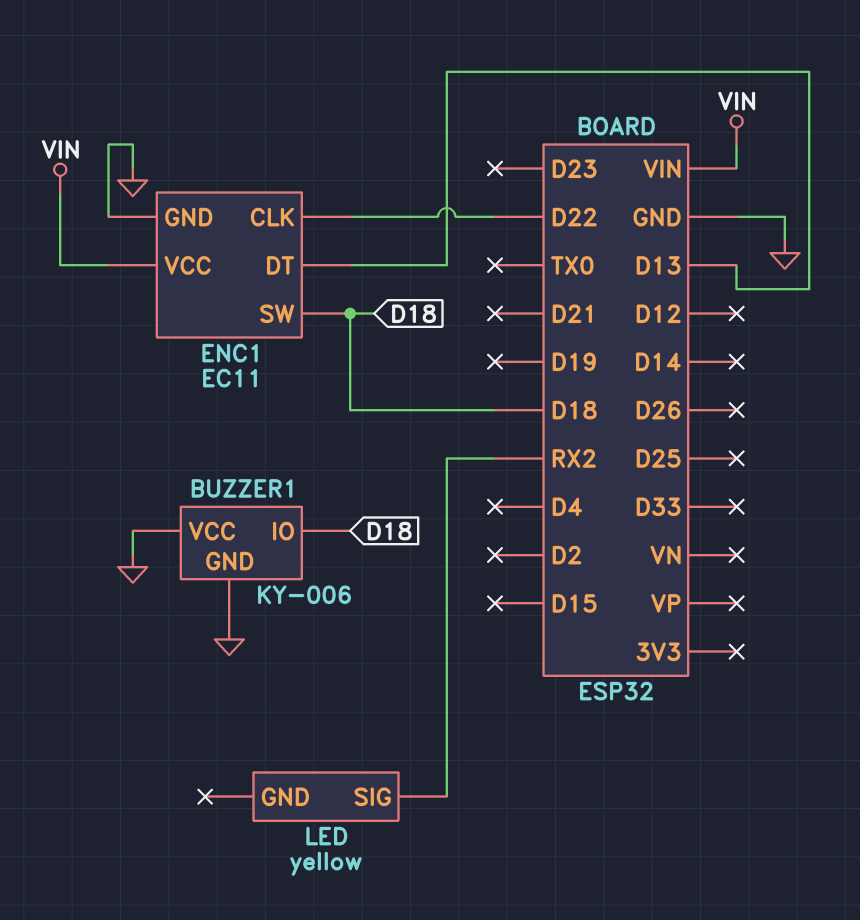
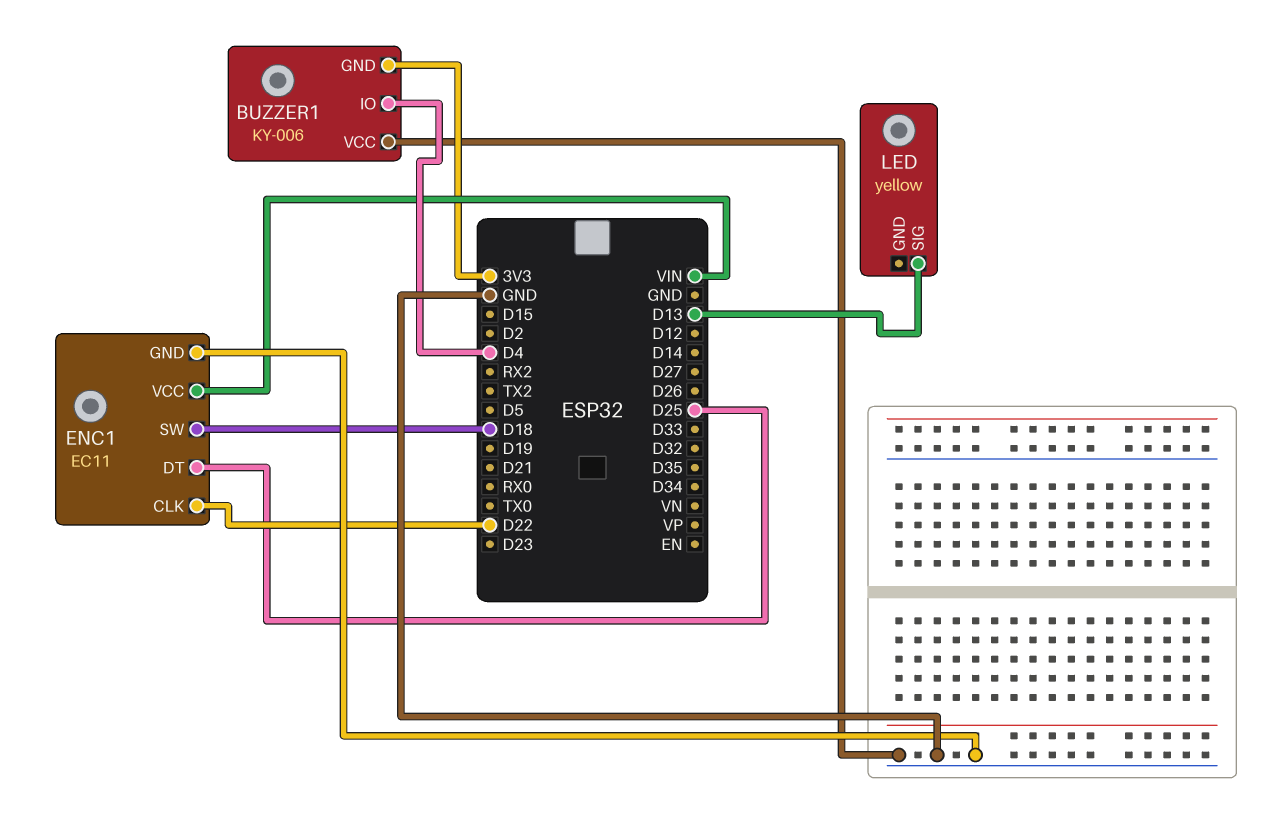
BUZZER1 pin GND: GND -> 3V3
BUZZER1 pin IO: D18 -> D4
ENC1 pin DT: D13 -> D25
LED pin SIG: RX2 -> D13

